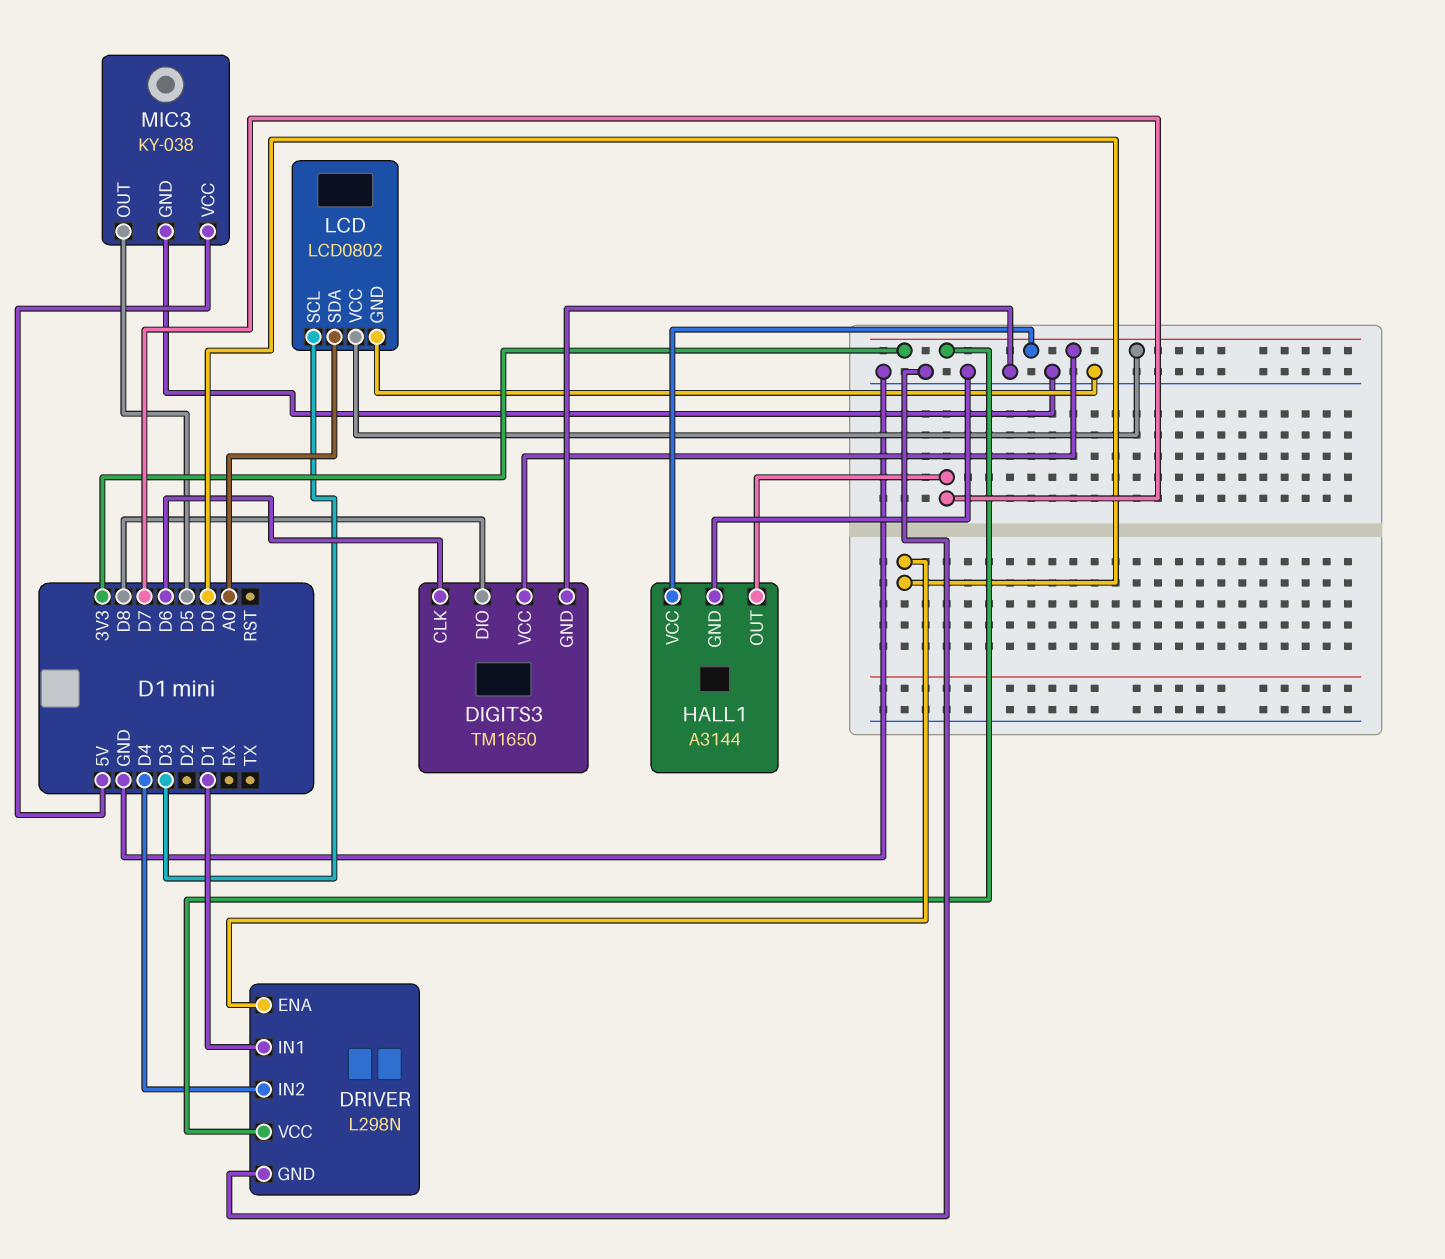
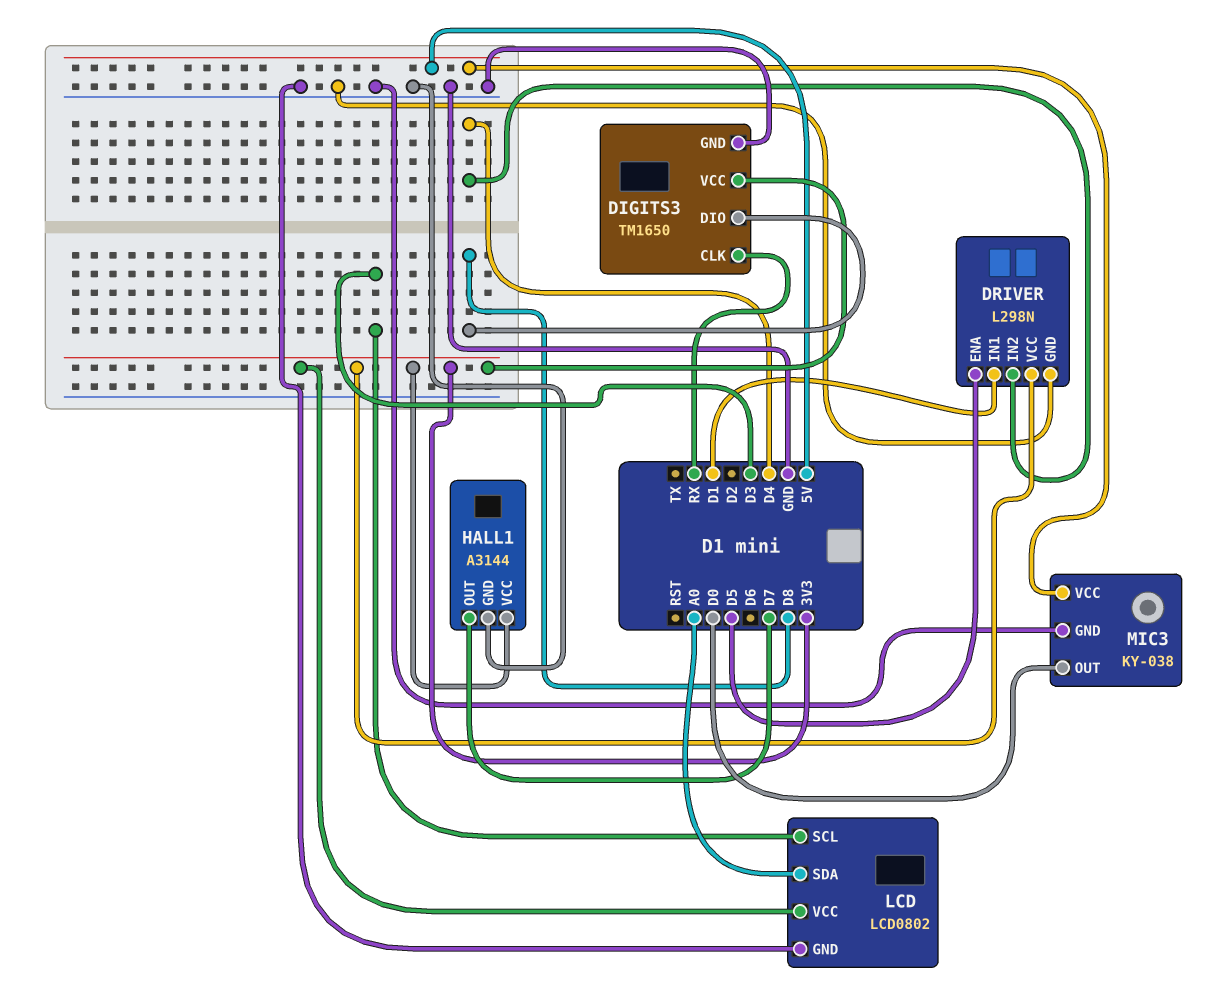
DIGITS3 pin CLK: D6 -> RX
DRIVER pin ENA: D0 -> D5
MIC3 pin OUT: D5 -> D0

